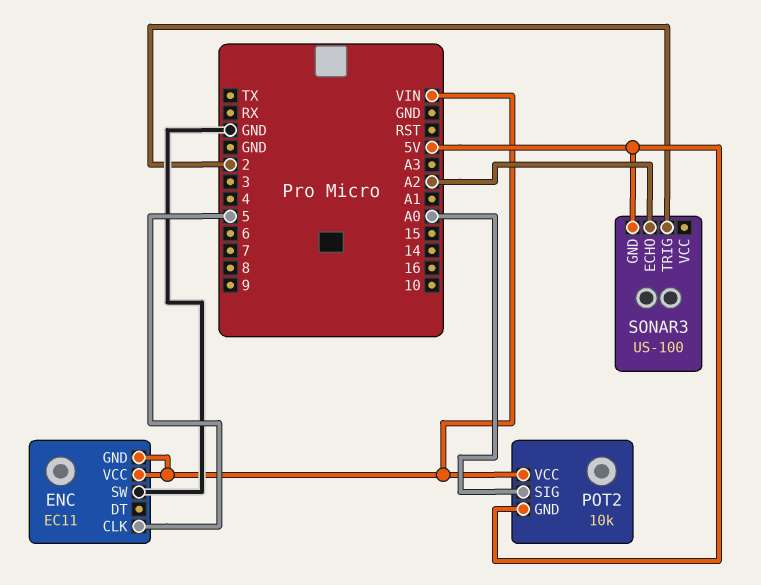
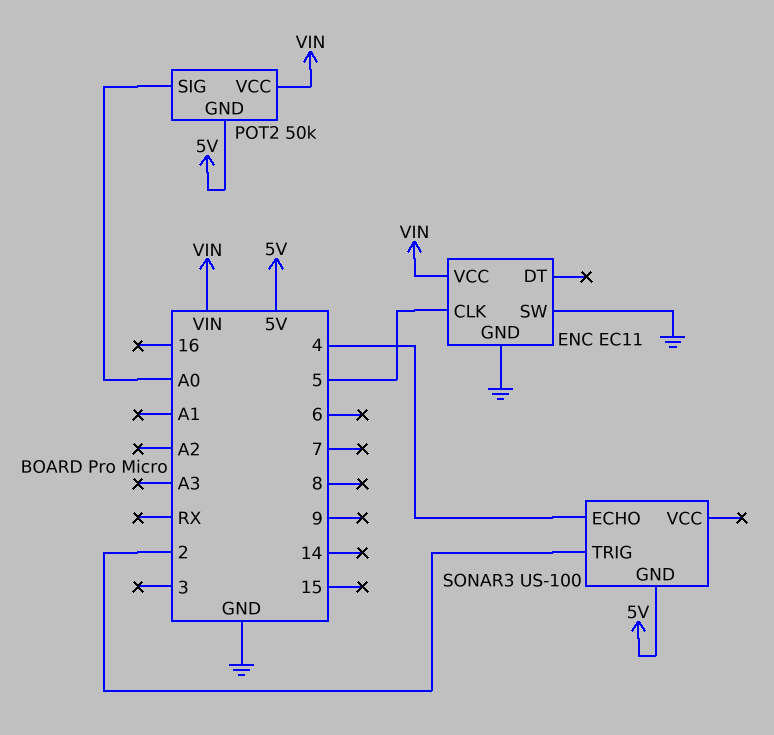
ENC pin GND: VIN -> GND
POT2: 10k -> 50k
SONAR3 pin ECHO: A2 -> 4

